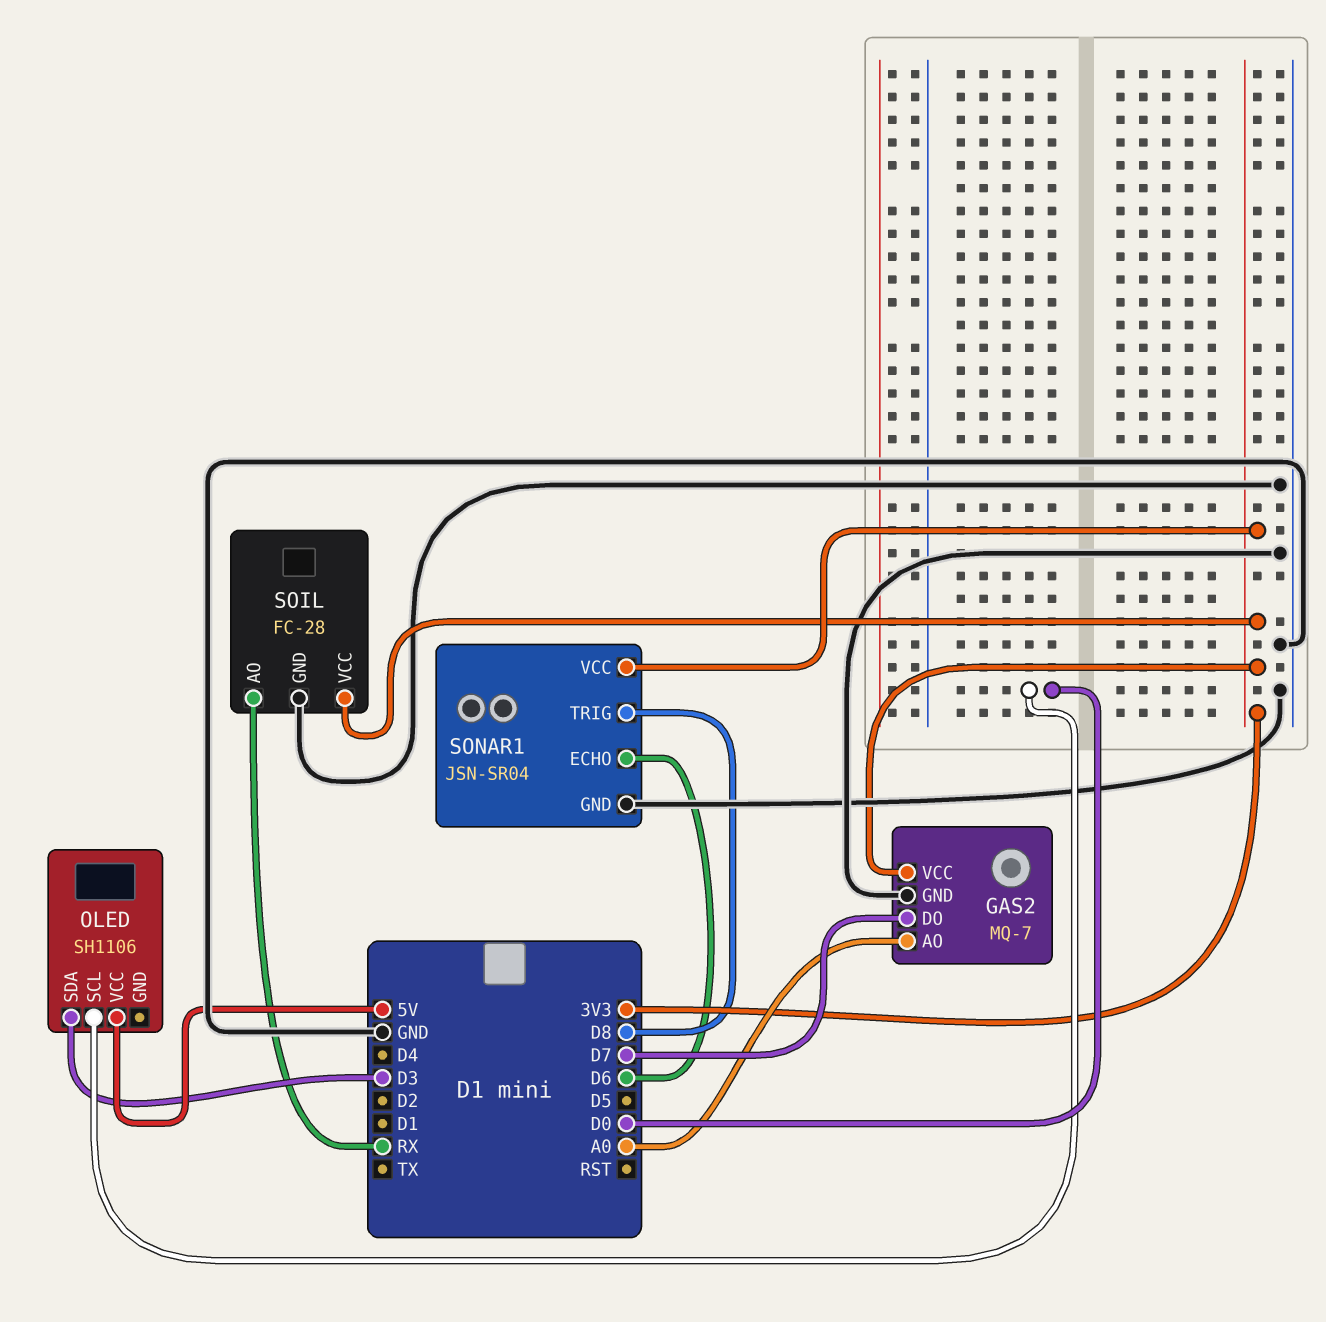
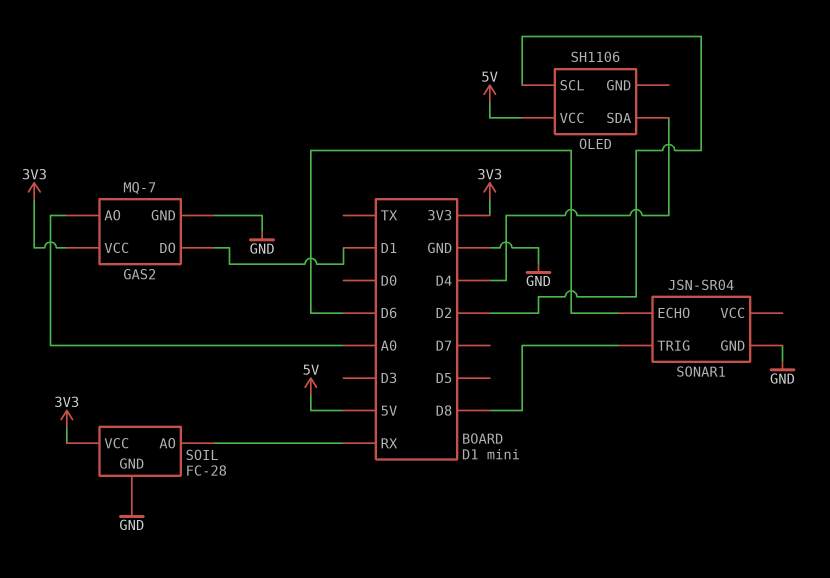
GAS2 pin DO: D7 -> D1
OLED pin SCL: D0 -> D2
OLED pin SDA: D3 -> D4
SONAR1 pin VCC: 3V3 -> none

